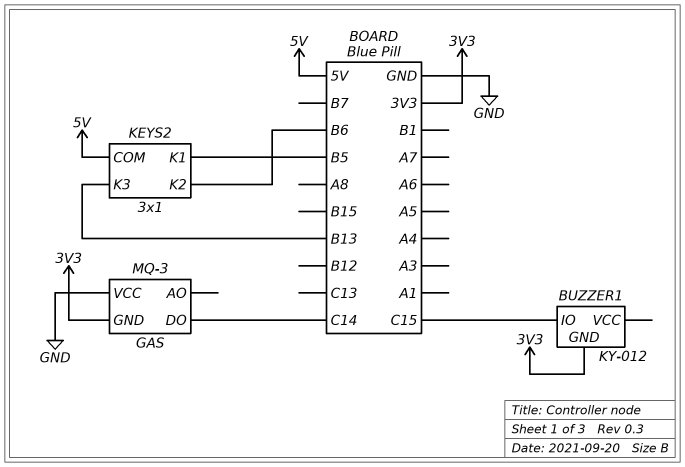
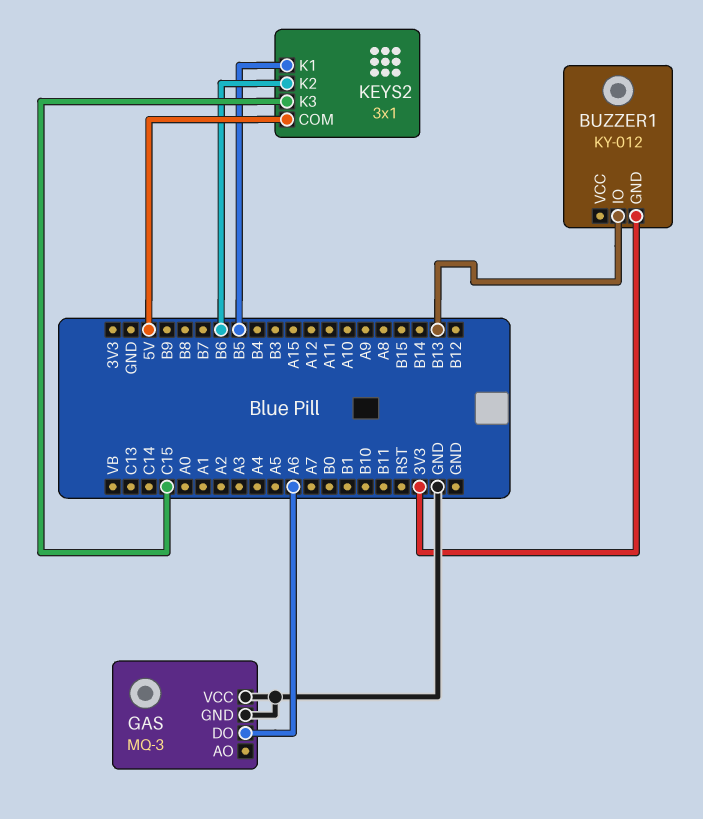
BUZZER1 pin IO: C15 -> B13
GAS pin DO: C14 -> A6
GAS pin GND: 3V3 -> GND
KEYS2 pin K3: B13 -> C15

